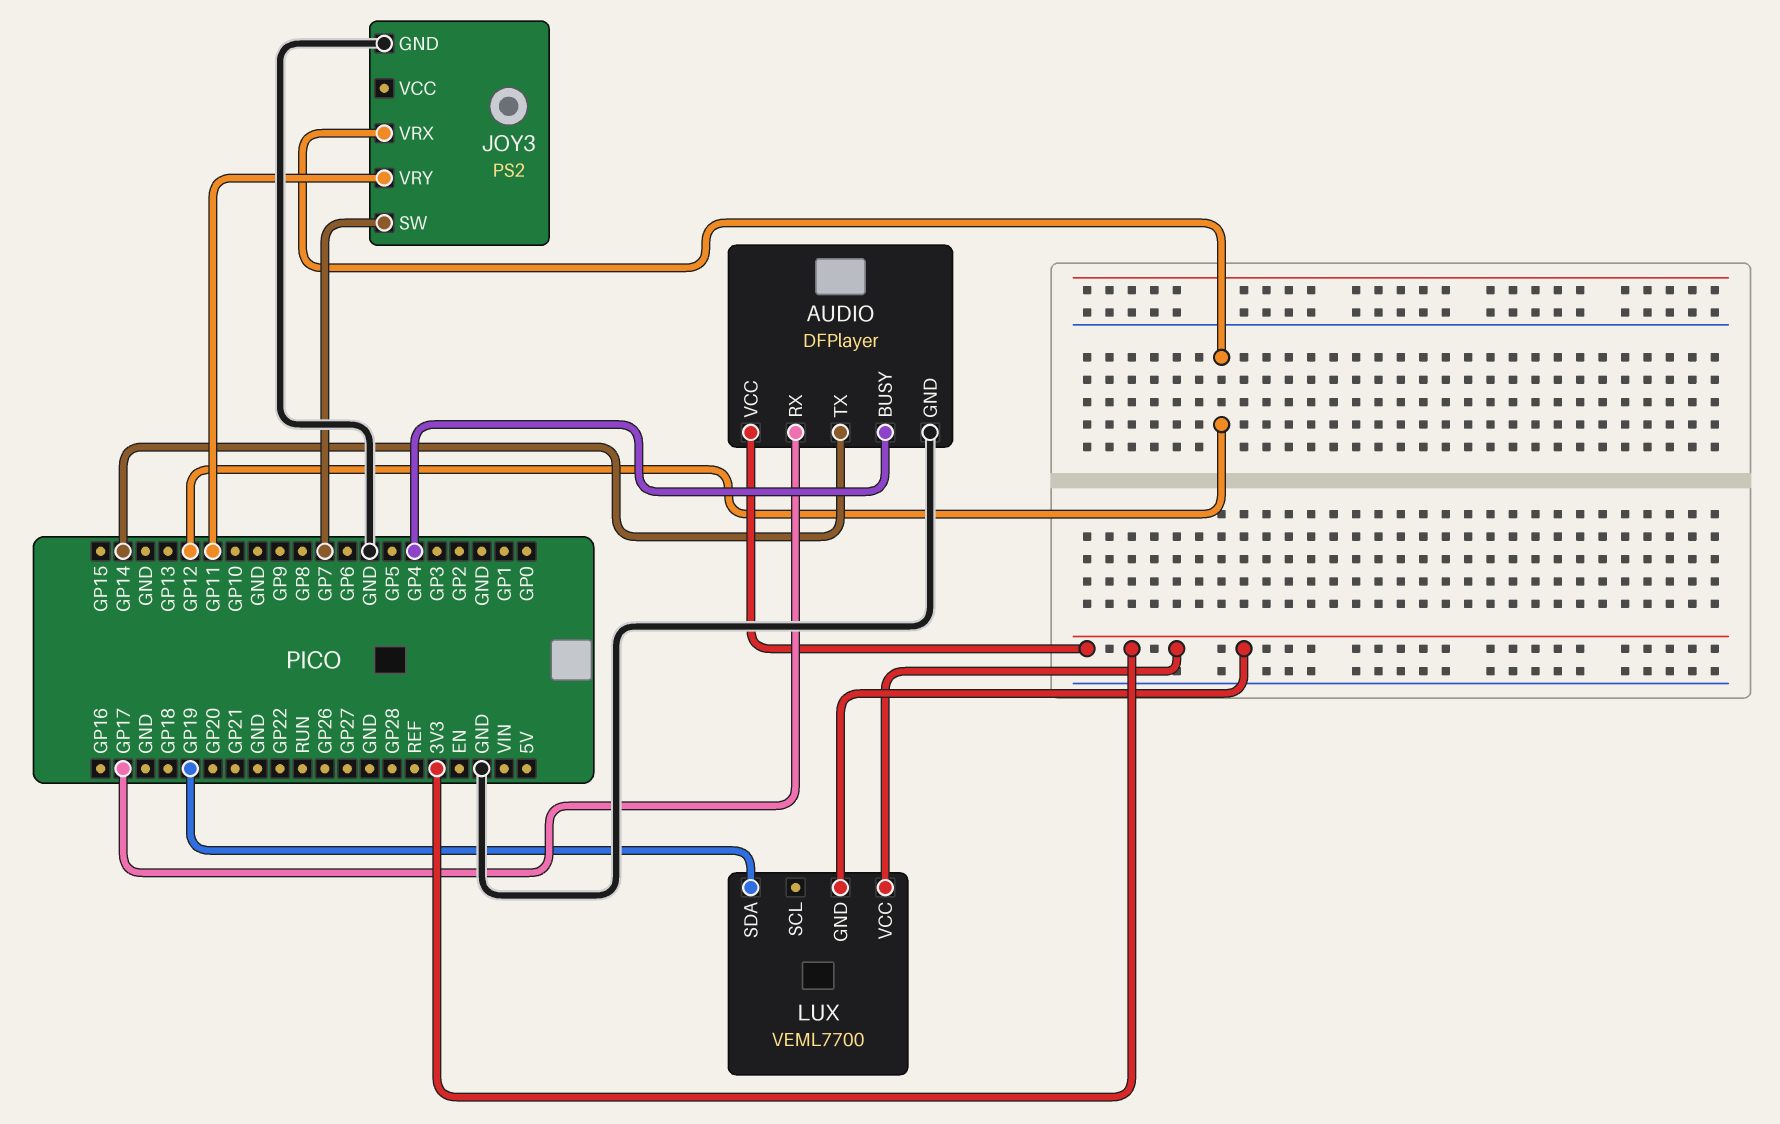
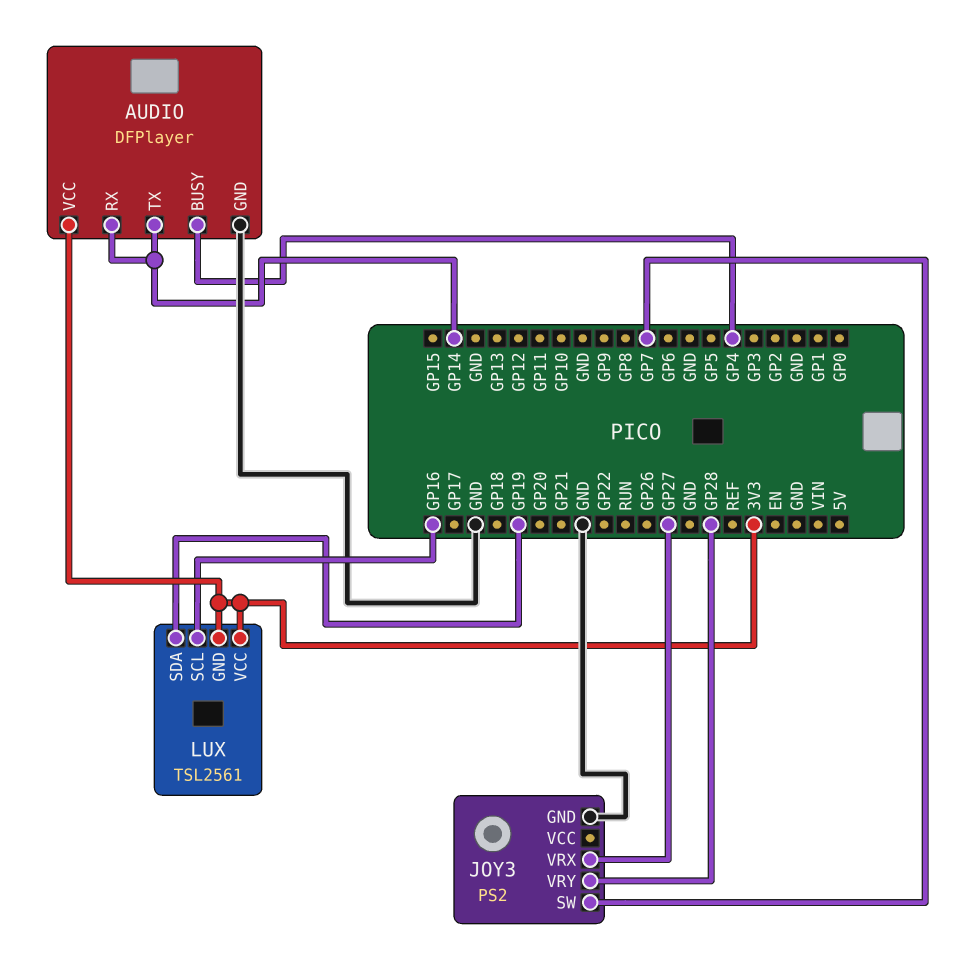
AUDIO pin RX: GP17 -> GP14
JOY3 pin VRX: GP12 -> GP27
JOY3 pin VRY: GP11 -> GP28
LUX: VEML7700 -> TSL2561
LUX pin SCL: none -> GP16

